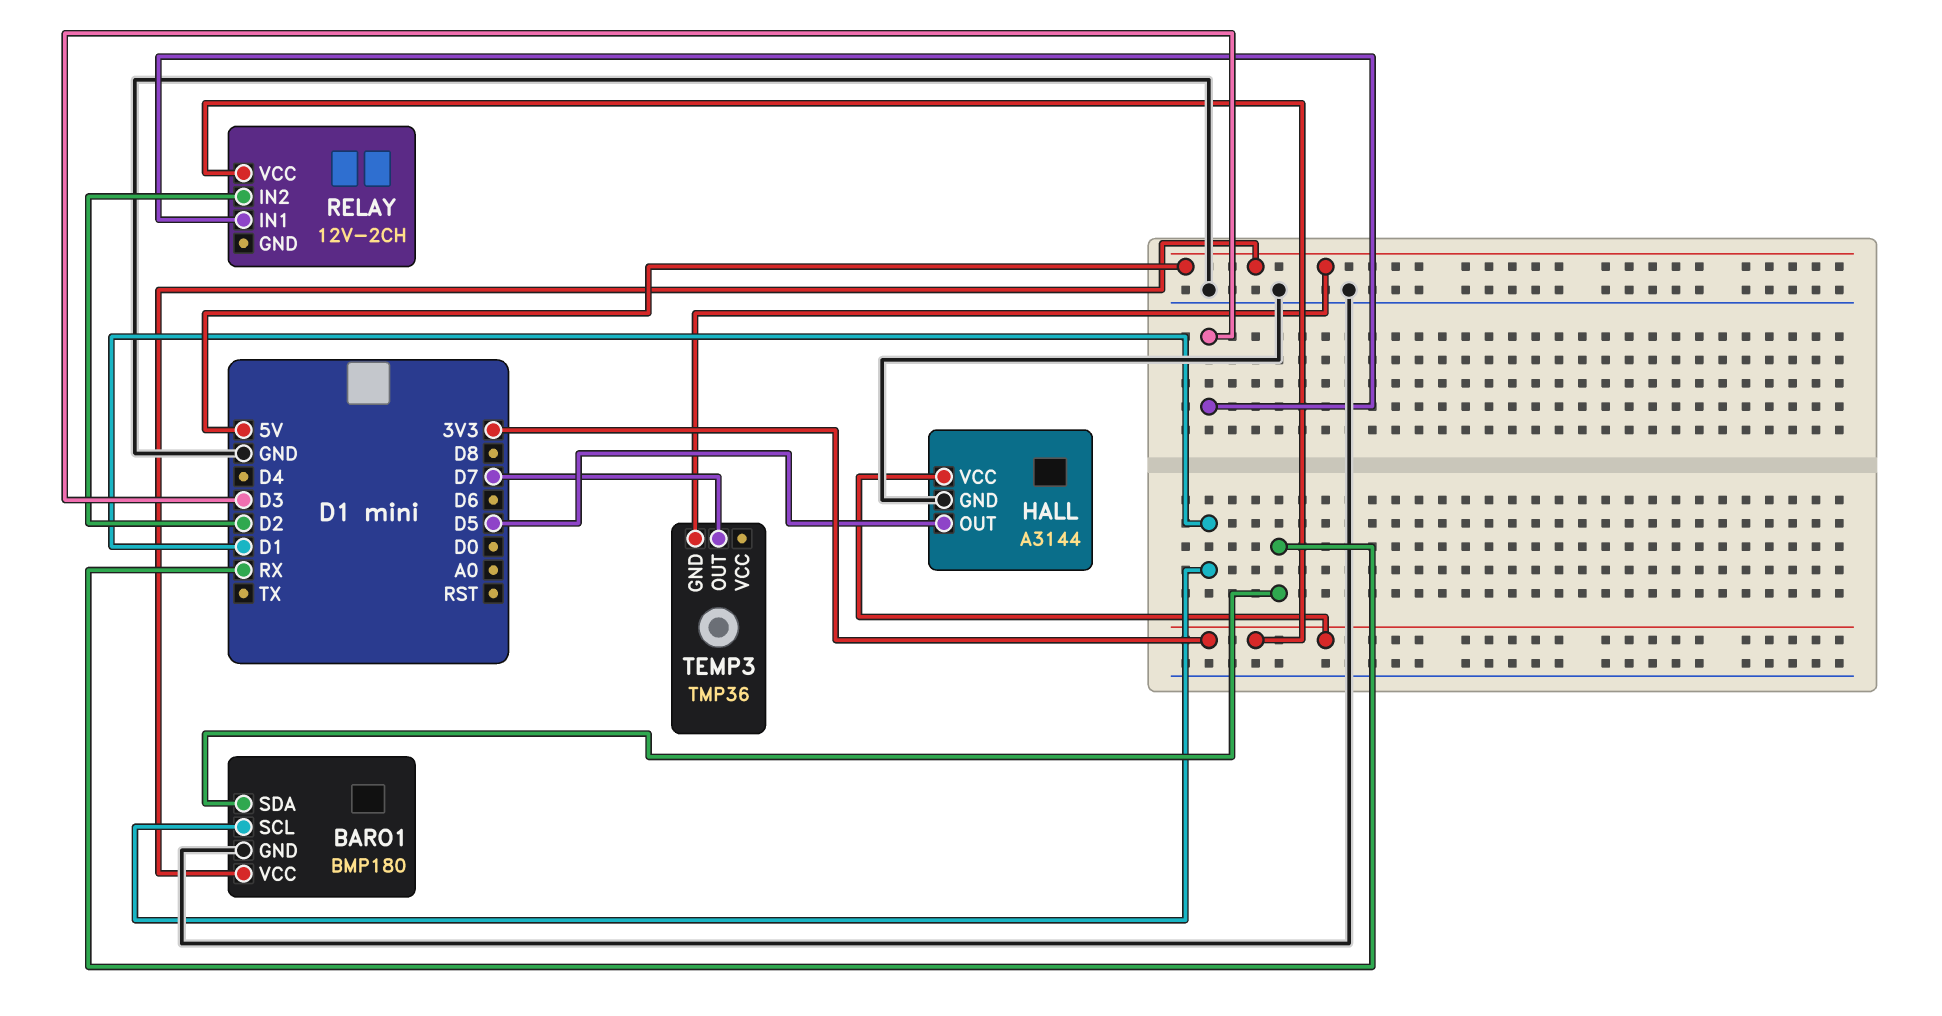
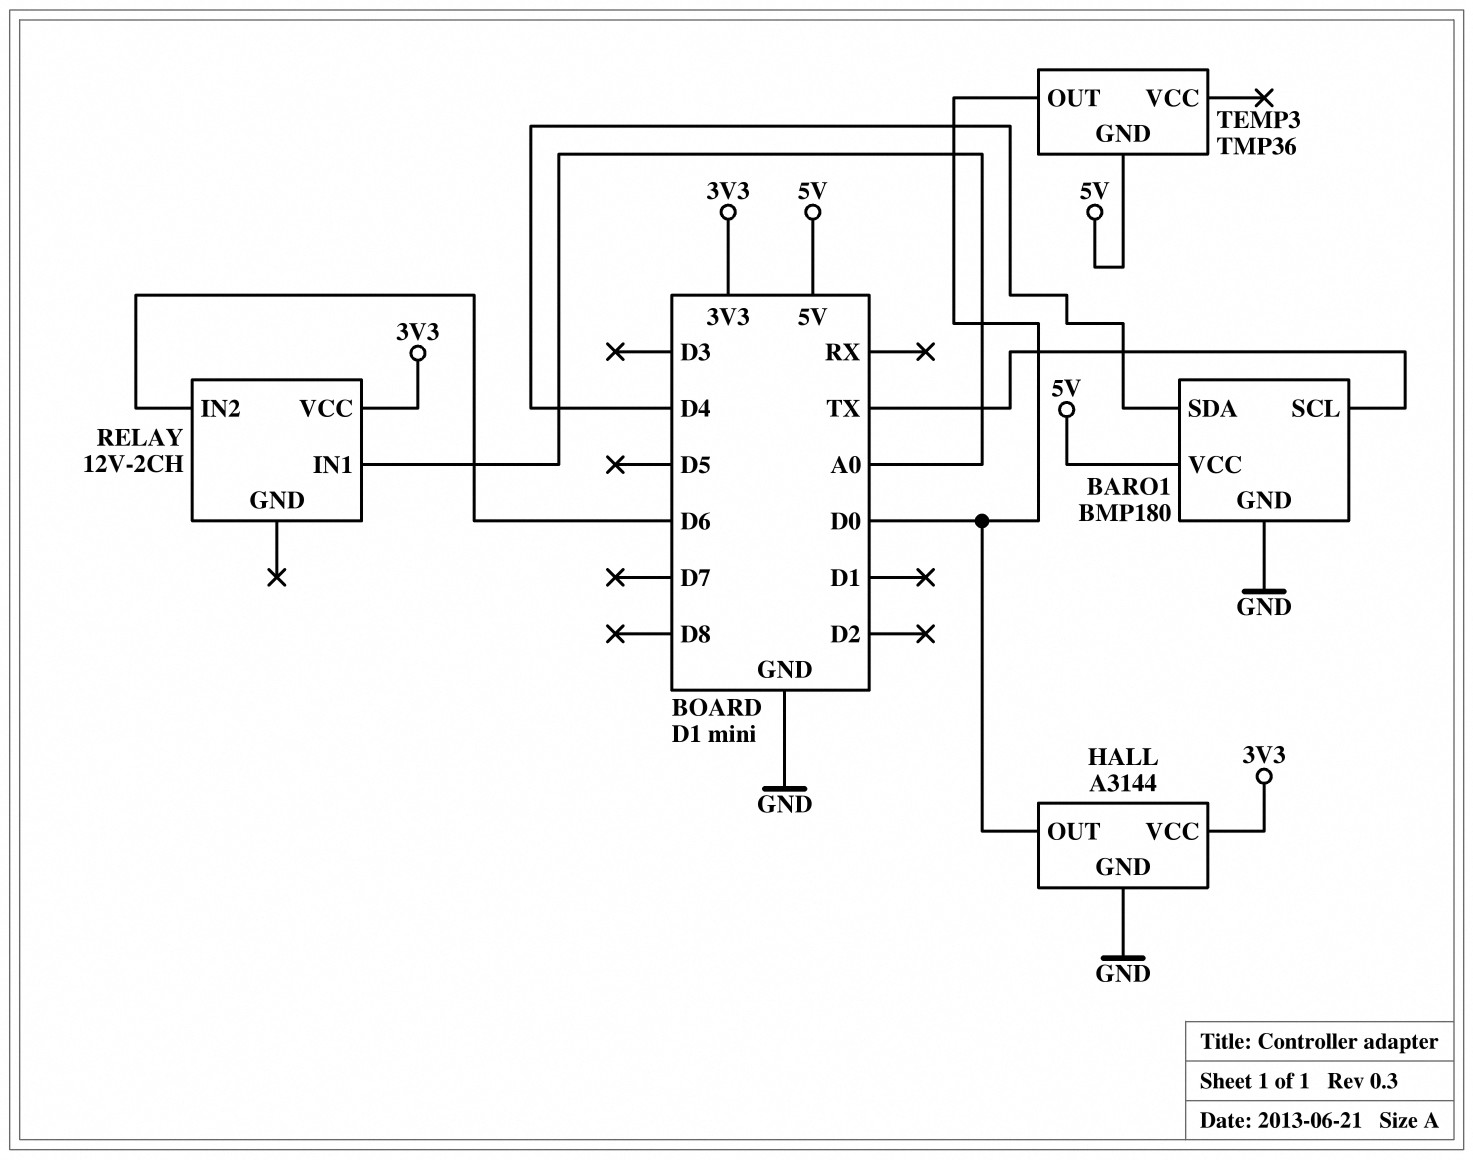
BARO1 pin SCL: D1 -> TX
BARO1 pin SDA: RX -> D4
HALL pin OUT: D5 -> D0
RELAY pin IN1: D3 -> A0
RELAY pin IN2: D2 -> D6
TEMP3 pin OUT: D7 -> D0

